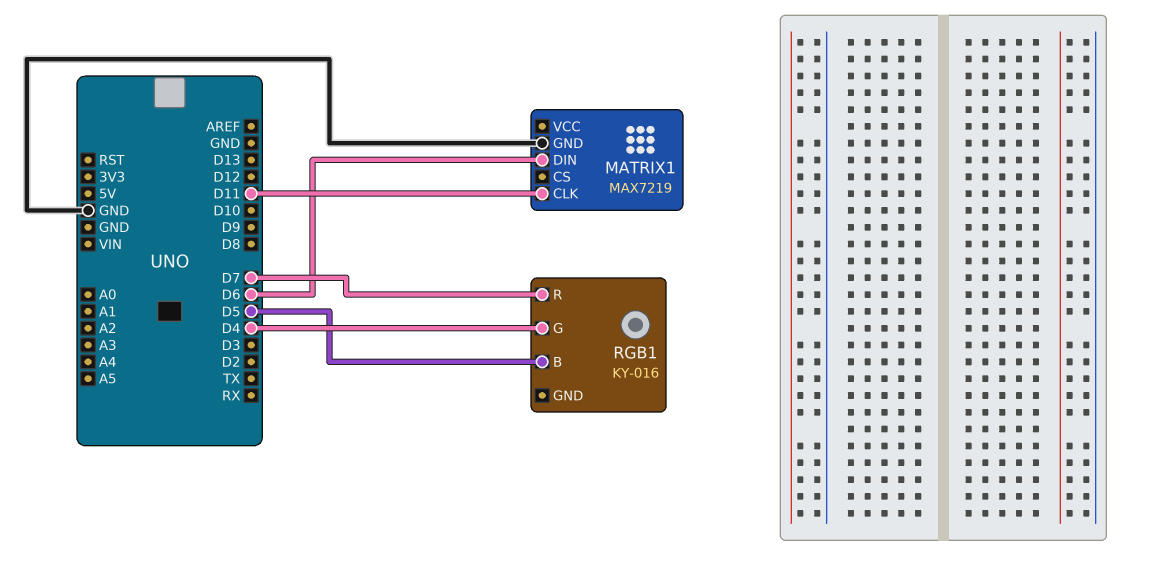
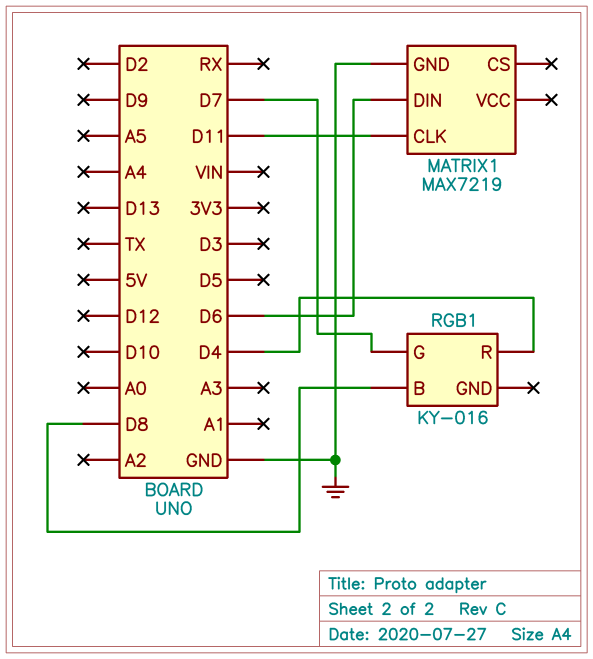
RGB1 pin B: D5 -> D8
RGB1 pin G: D4 -> D7
RGB1 pin R: D7 -> D4

